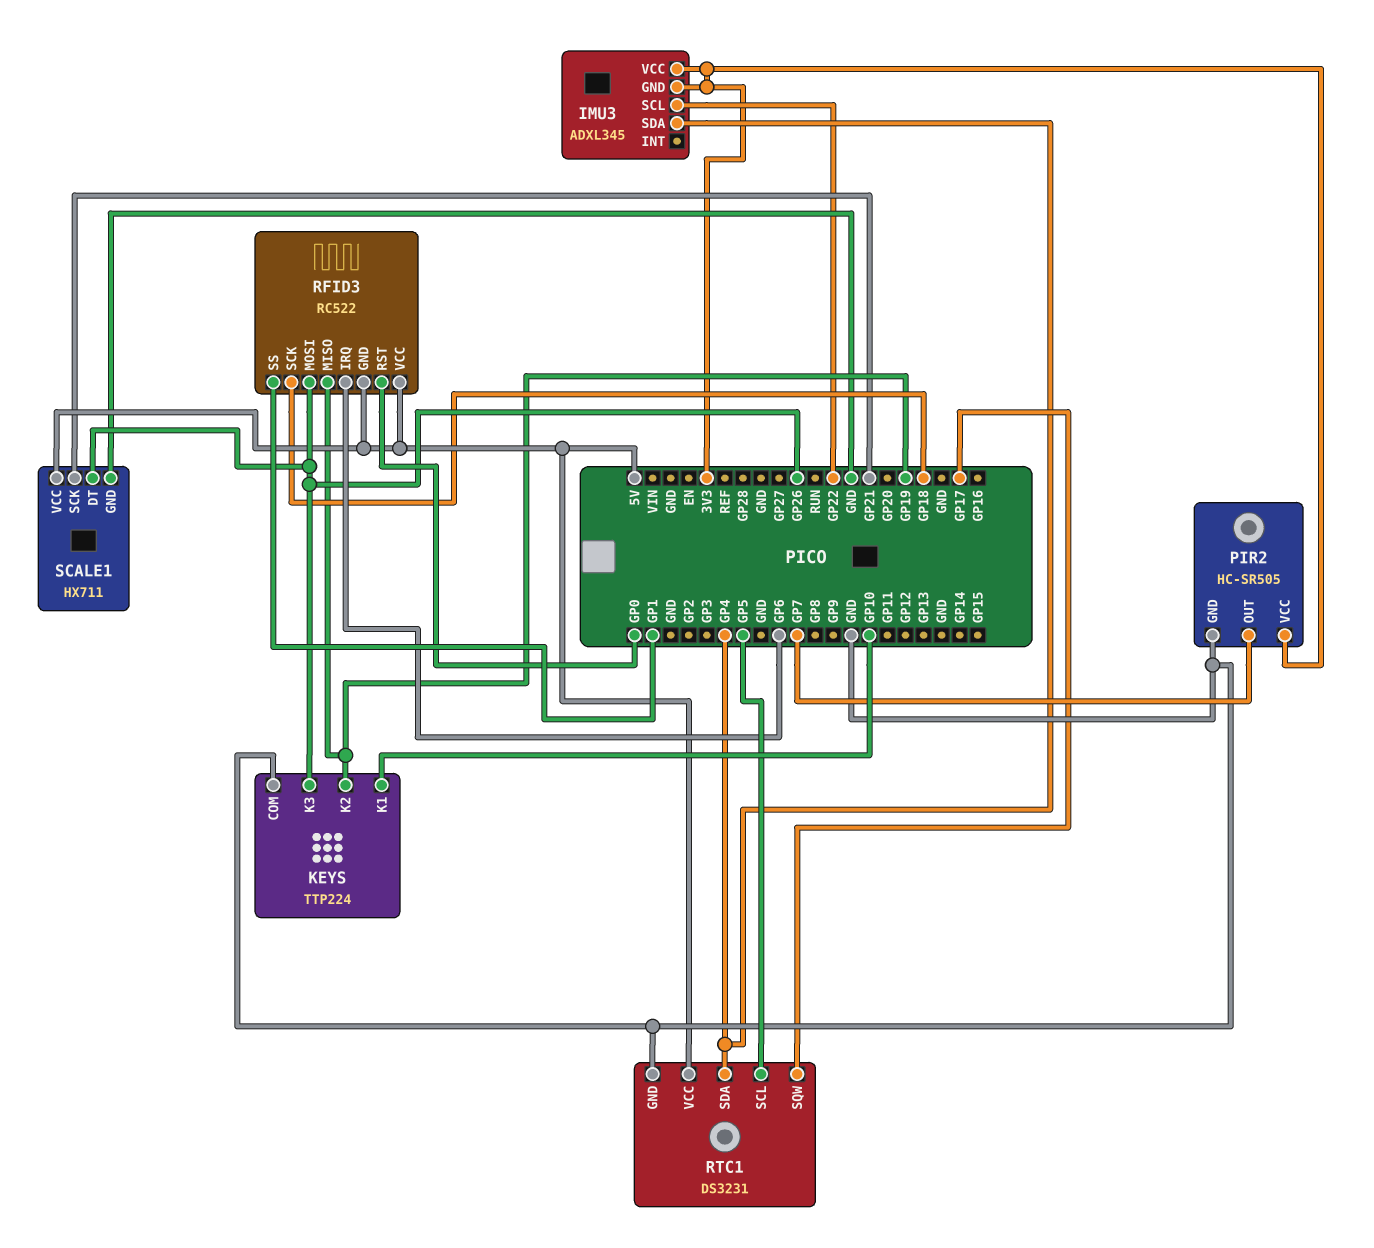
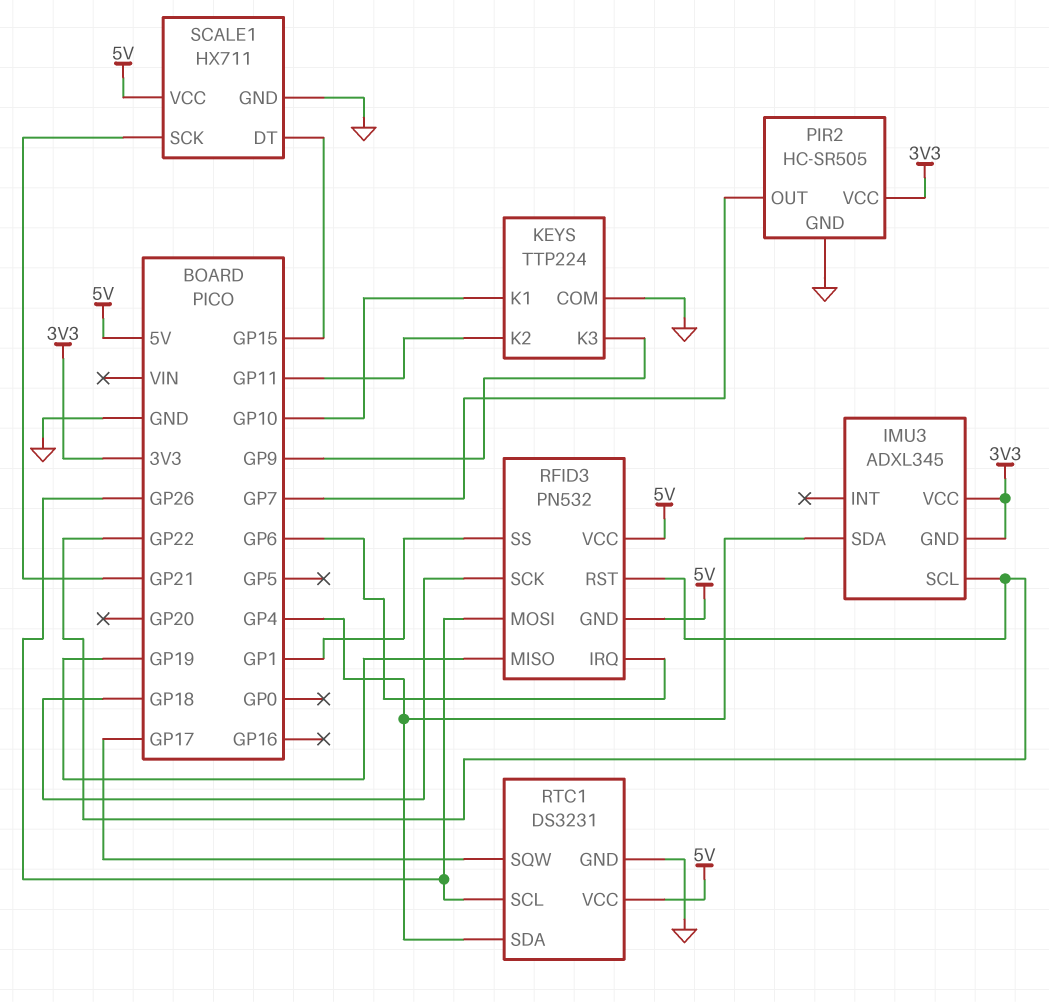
KEYS pin K2: GP19 -> GP11
KEYS pin K3: GP26 -> GP9
RFID3: RC522 -> PN532
RFID3 pin RST: GP0 -> GP22
RTC1 pin SCL: GP5 -> GP26
SCALE1 pin DT: GP26 -> GP15

